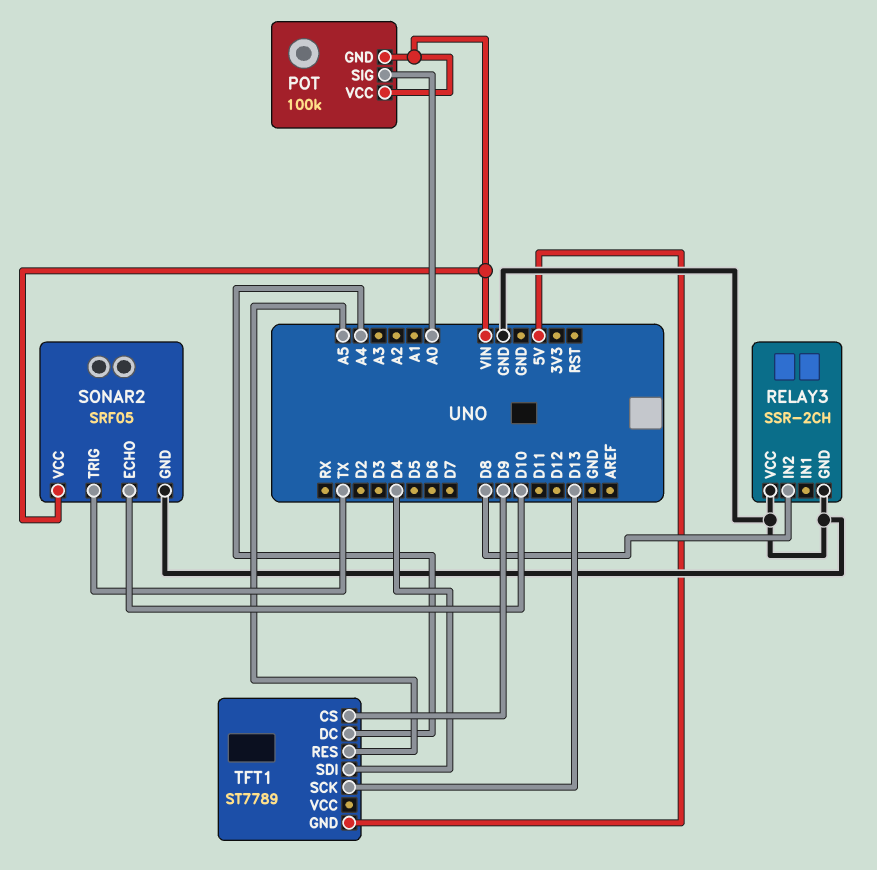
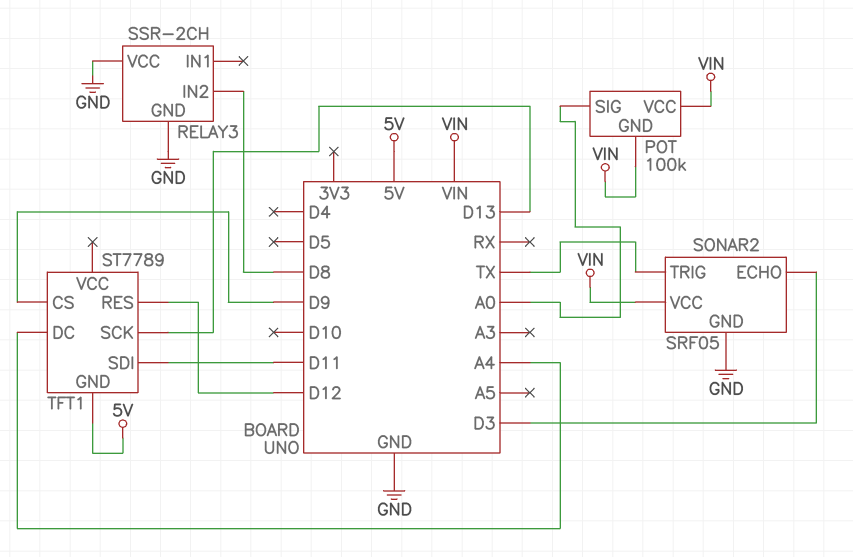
SONAR2 pin ECHO: D10 -> D3
TFT1 pin RES: A5 -> D12
TFT1 pin SDI: D4 -> D11

